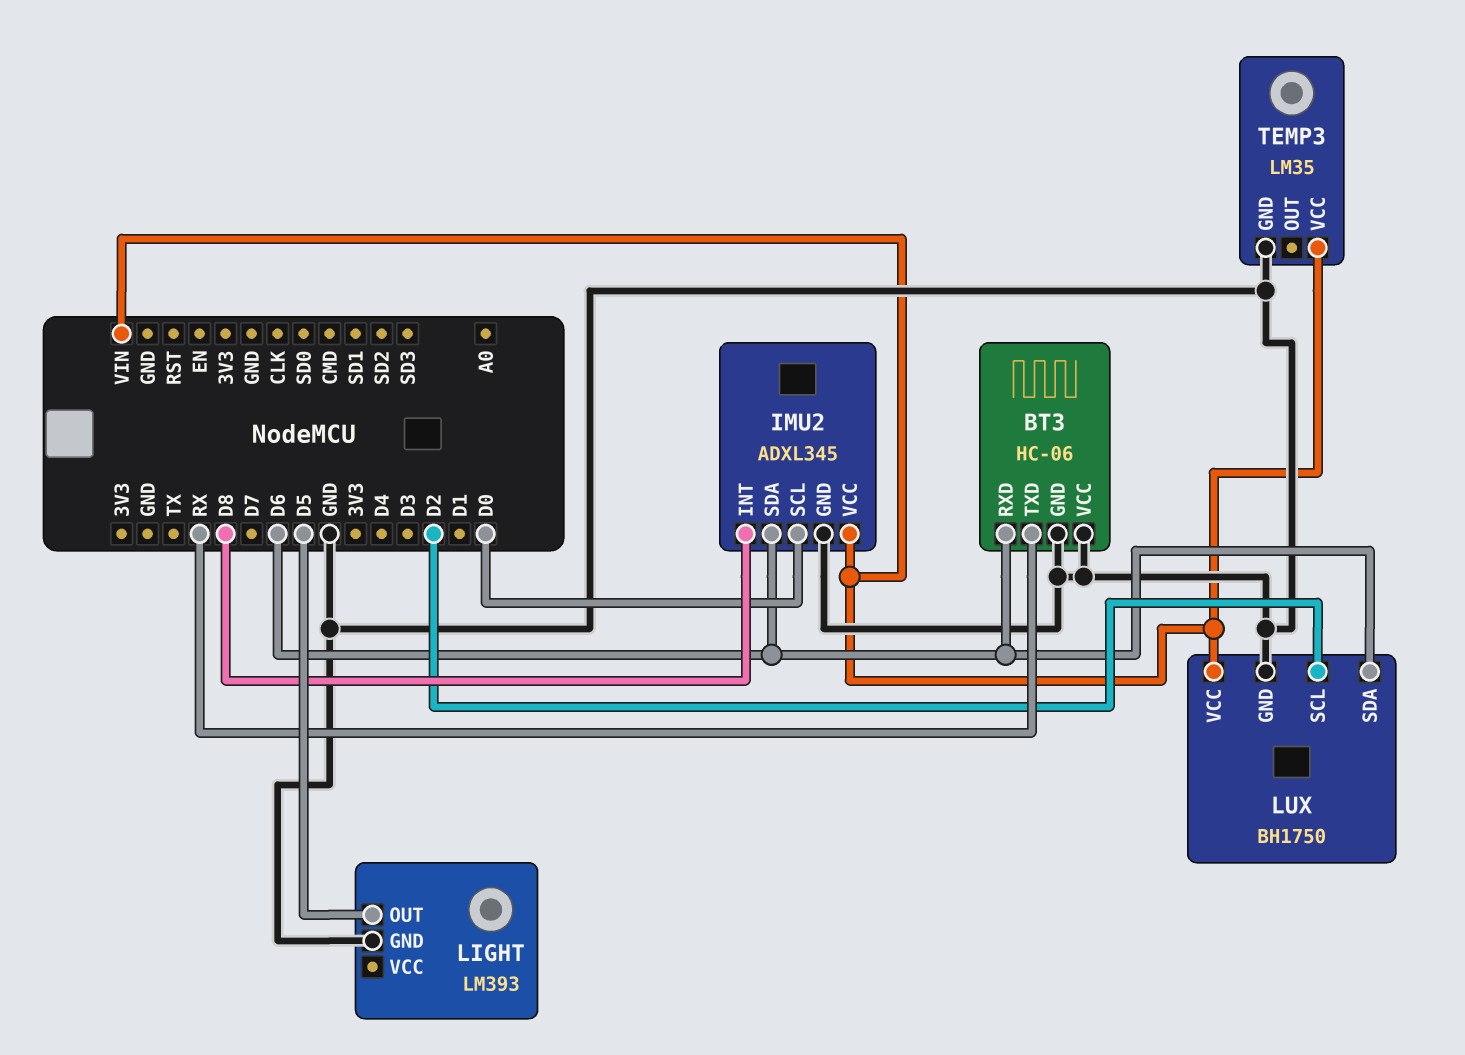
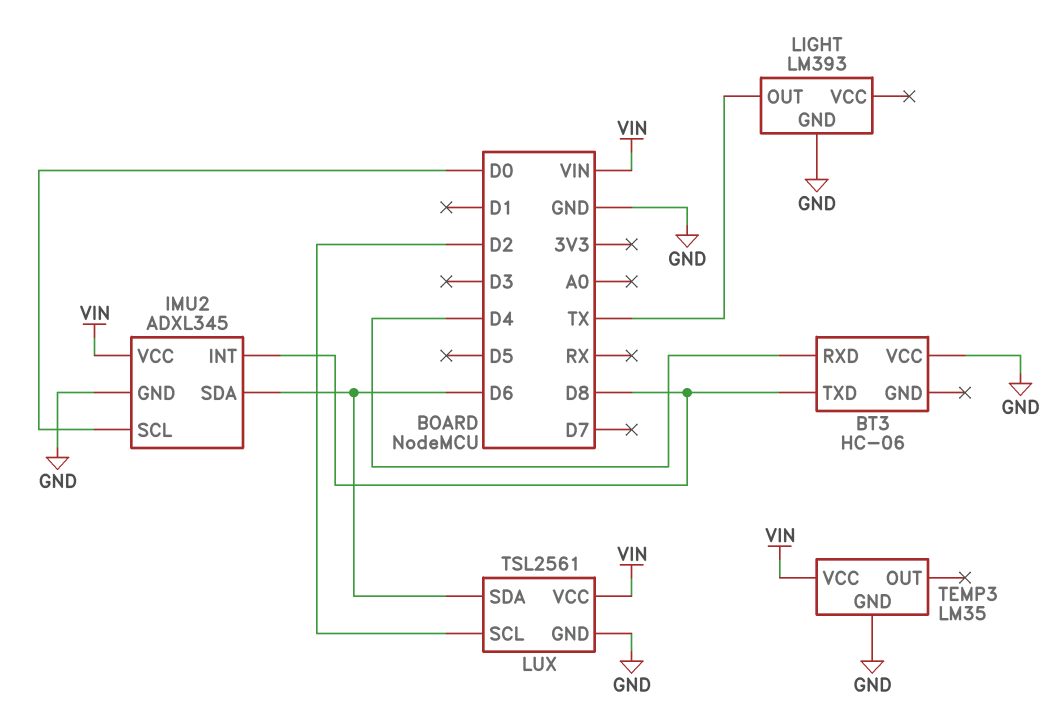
BT3 pin GND: GND -> none
BT3 pin RXD: D6 -> D4
BT3 pin TXD: RX -> D8
LIGHT pin OUT: D5 -> TX
LUX: BH1750 -> TSL2561

